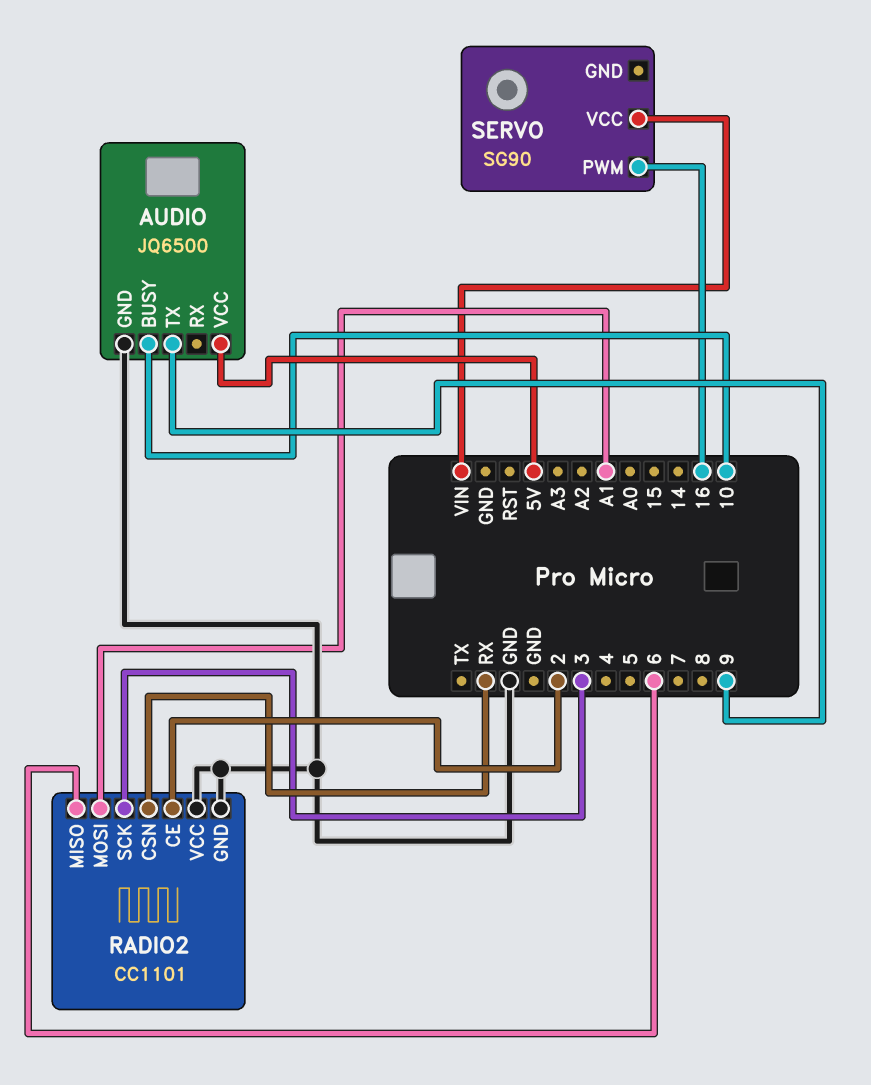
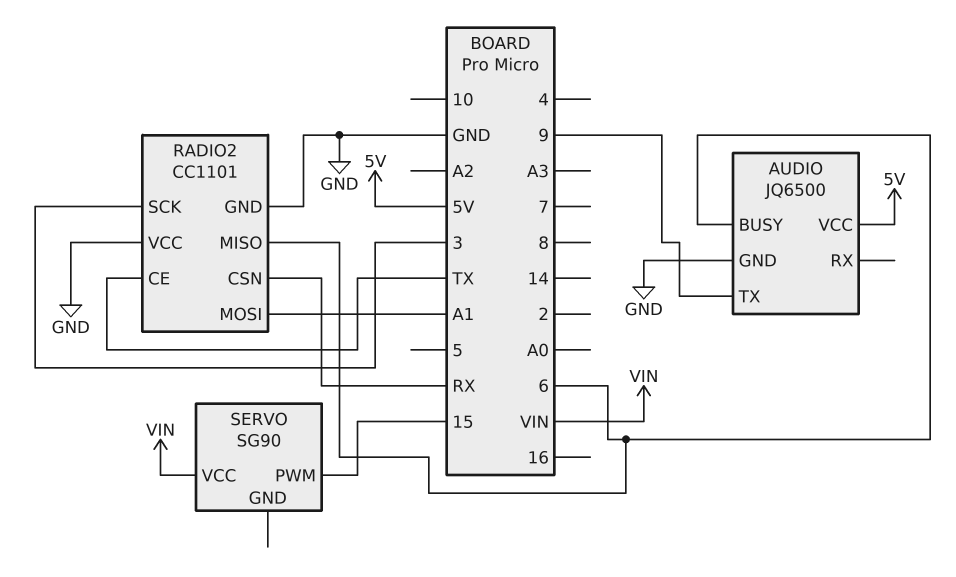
AUDIO pin BUSY: 10 -> 6
RADIO2 pin CE: 2 -> TX
SERVO pin PWM: 16 -> 15

